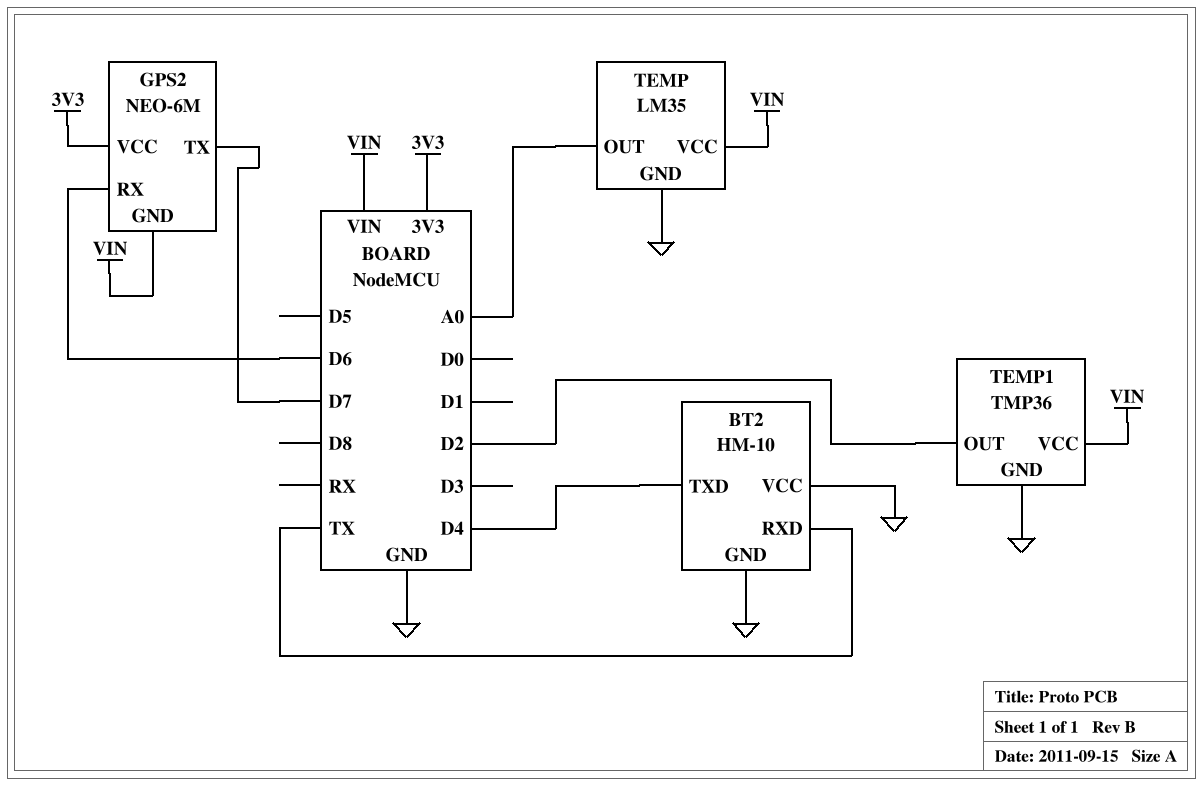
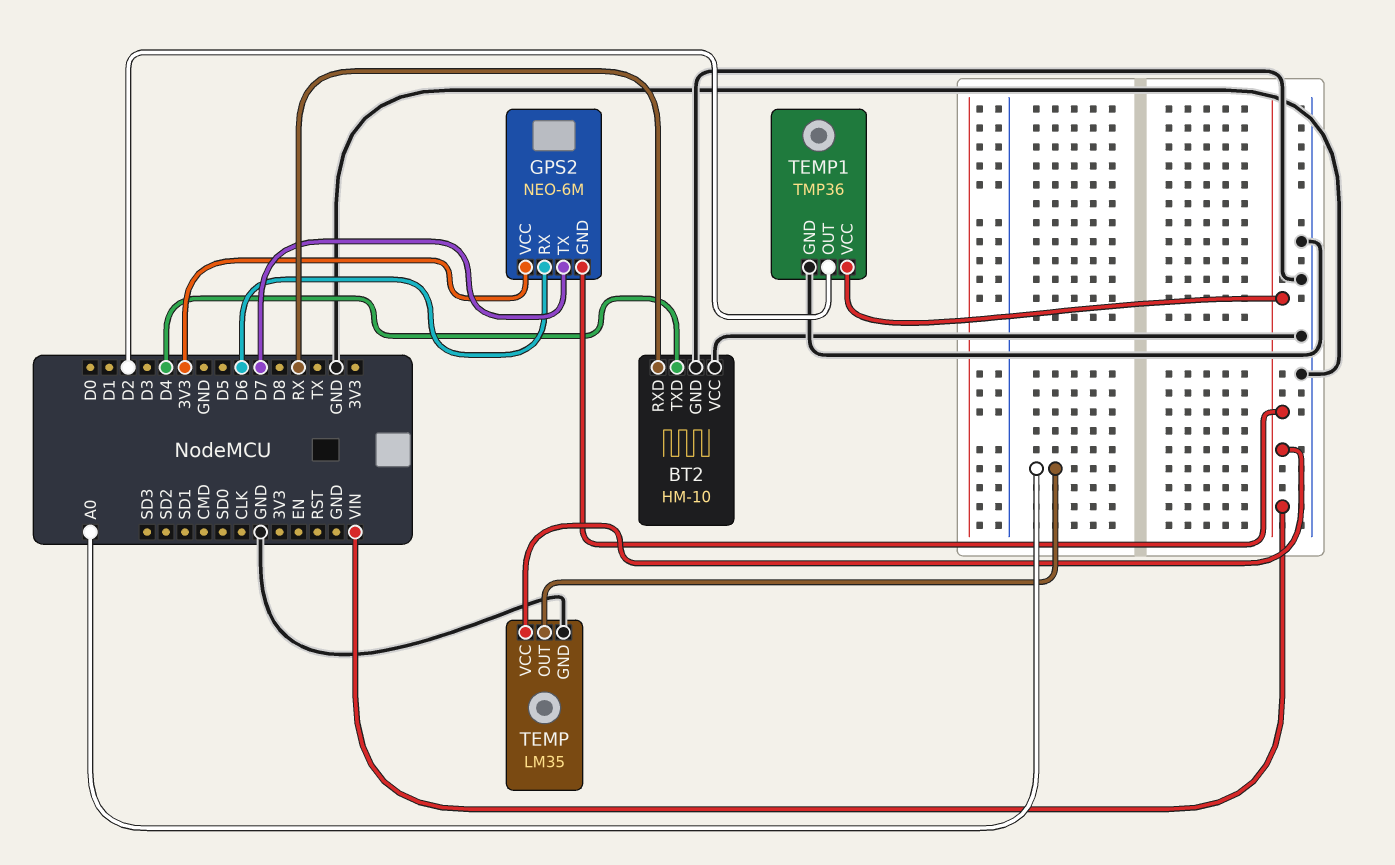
BT2 pin RXD: TX -> RX

